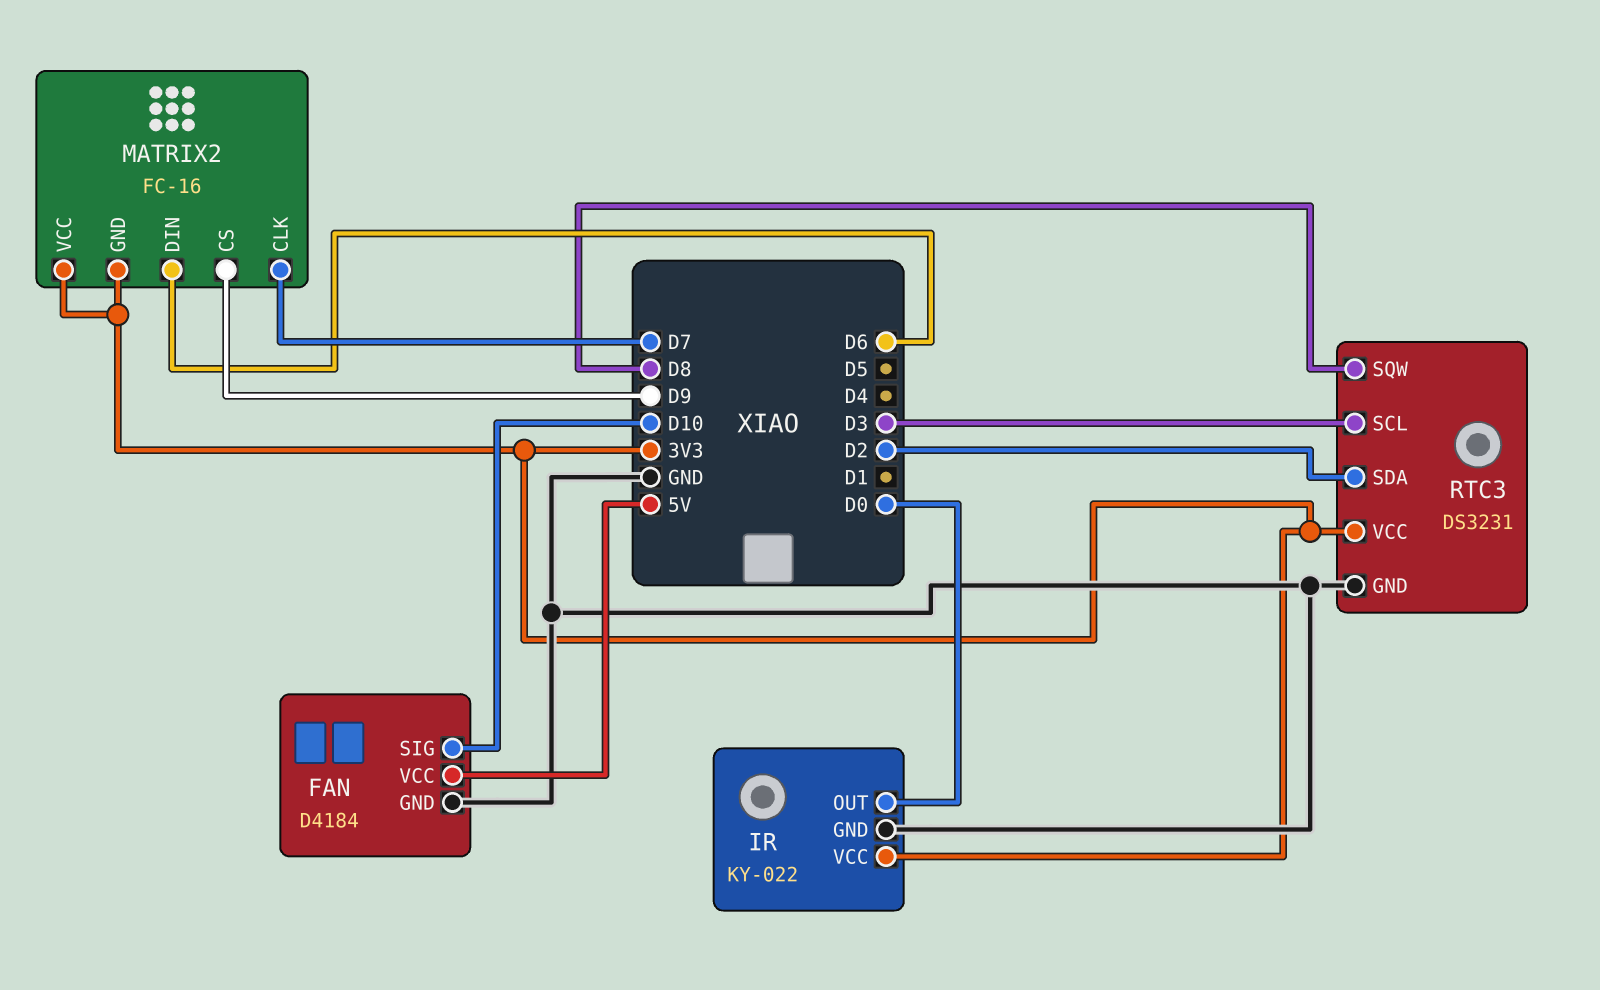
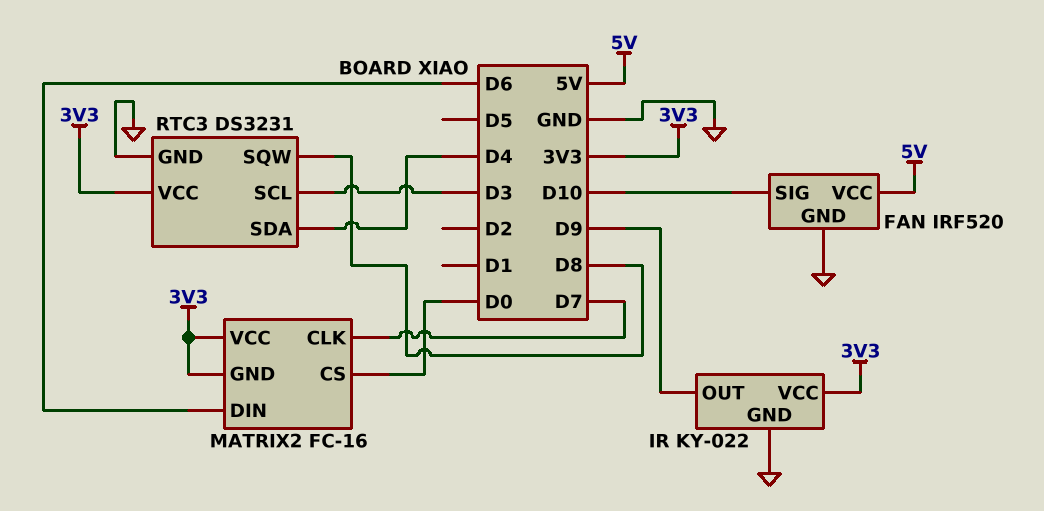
FAN: D4184 -> IRF520
IR pin OUT: D0 -> D9
MATRIX2 pin CS: D9 -> D0
RTC3 pin SDA: D2 -> D4

